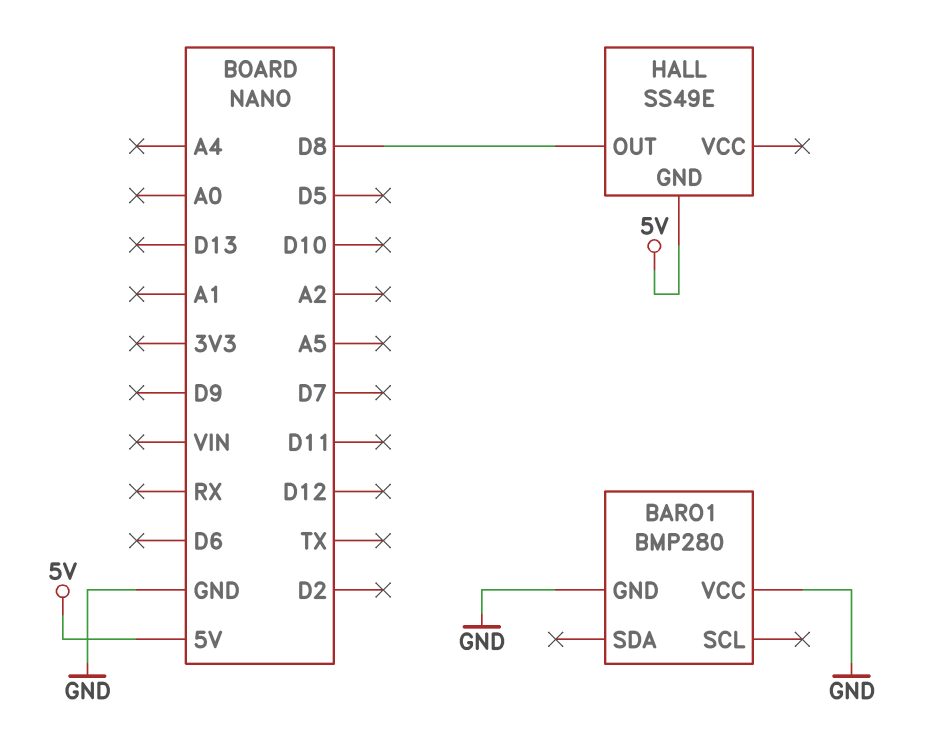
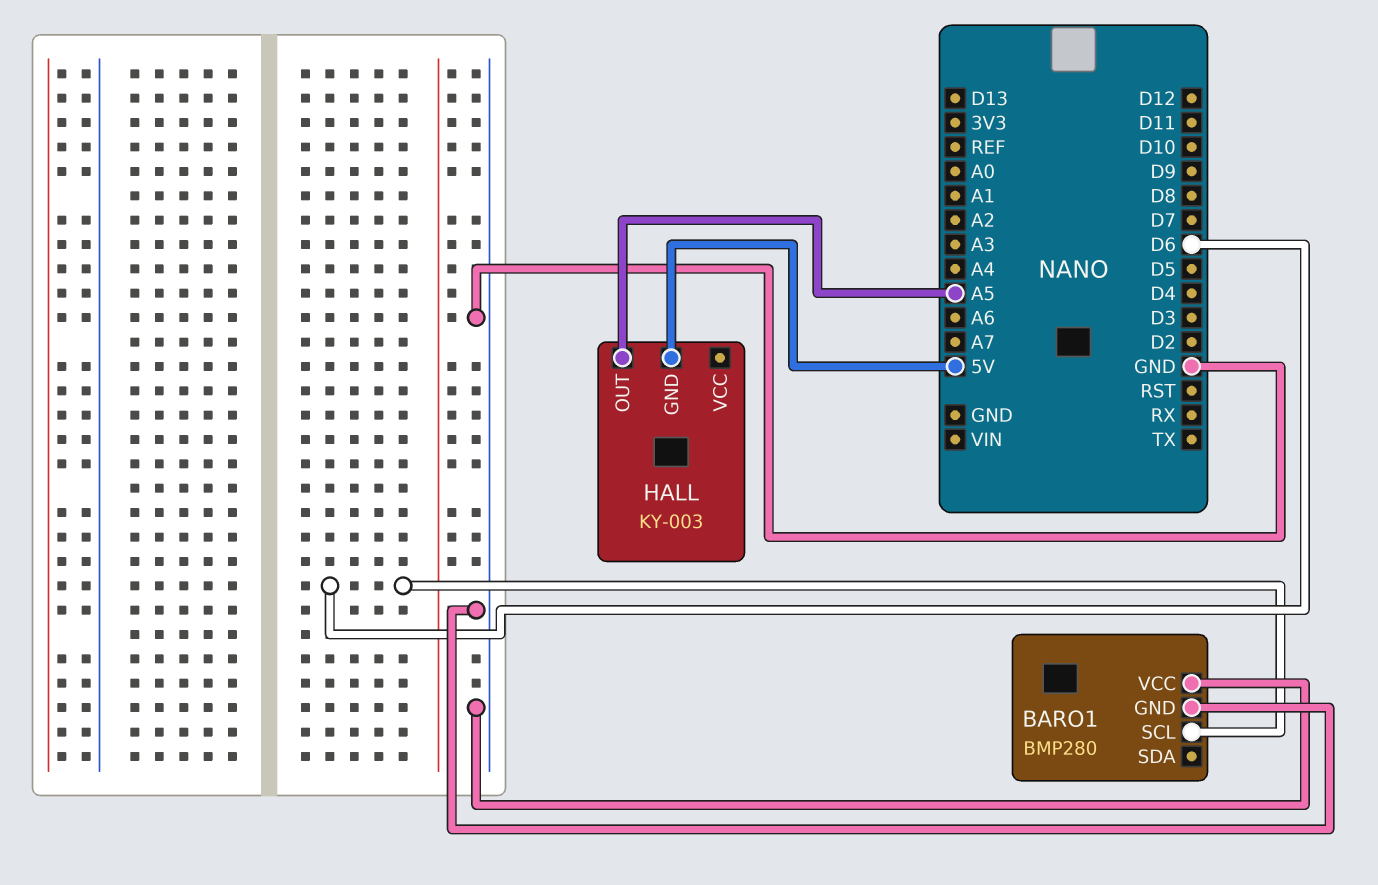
BARO1 pin SCL: none -> D6
HALL: SS49E -> KY-003
HALL pin OUT: D8 -> A5

